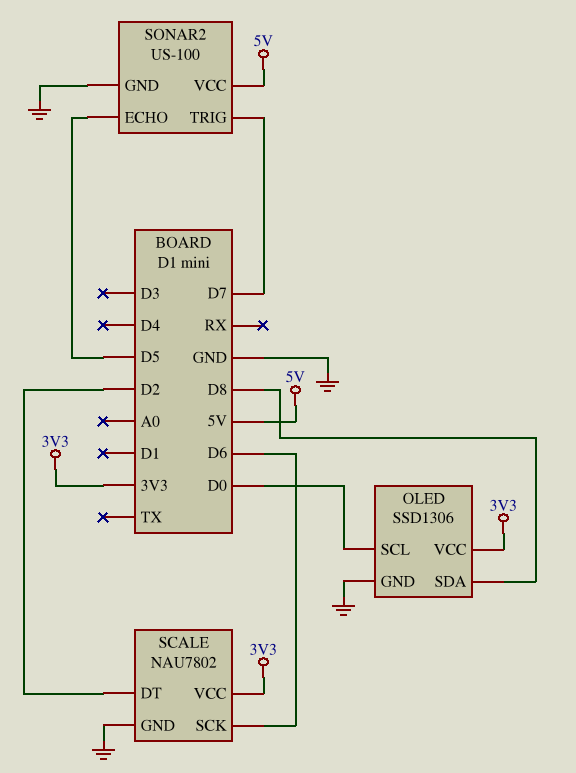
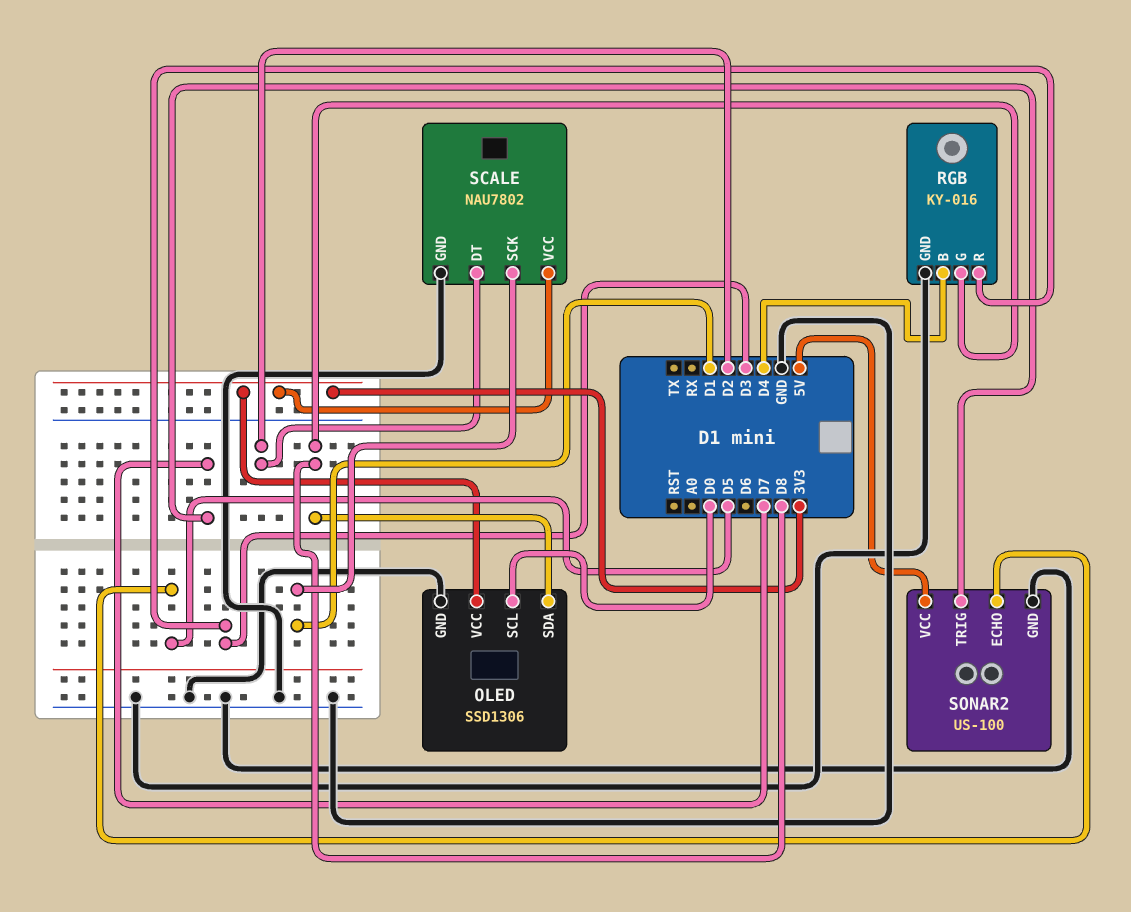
RGB: none -> KY-016
RGB pin B: none -> D4
RGB pin G: none -> D8
RGB pin GND: none -> GND
RGB pin R: none -> D3
SCALE pin SCK: D6 -> D1

